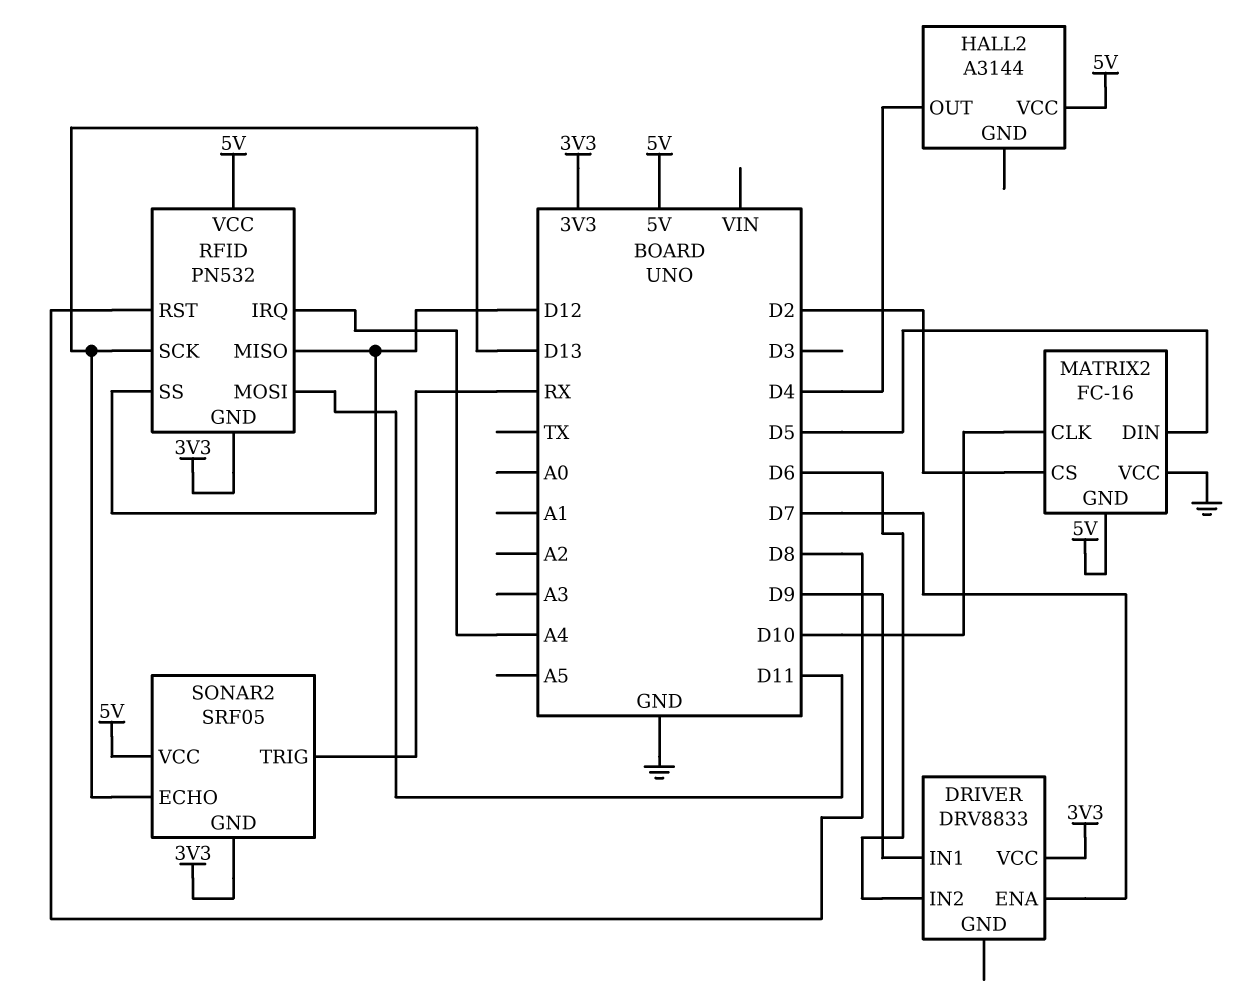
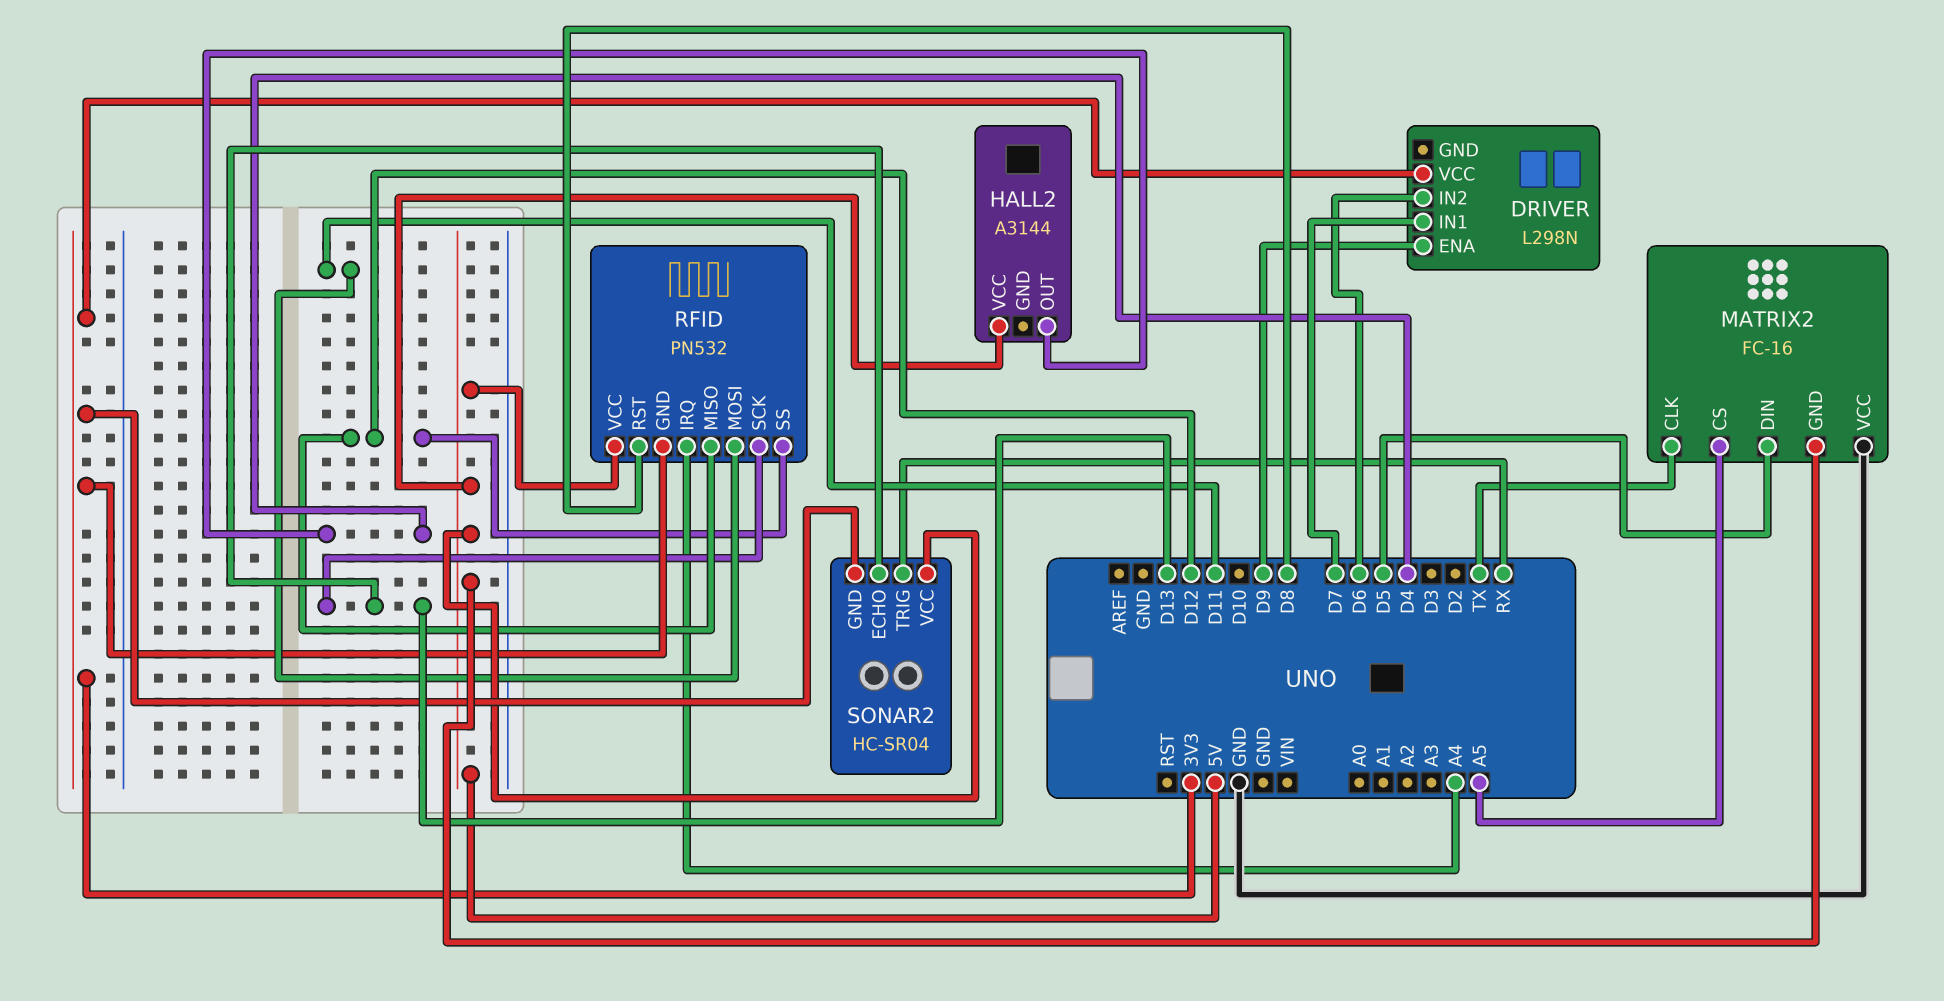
DRIVER: DRV8833 -> L298N
DRIVER pin ENA: D7 -> D9
DRIVER pin IN1: D9 -> D7
MATRIX2 pin CLK: D10 -> TX
MATRIX2 pin CS: D2 -> A5
SONAR2: SRF05 -> HC-SR04

